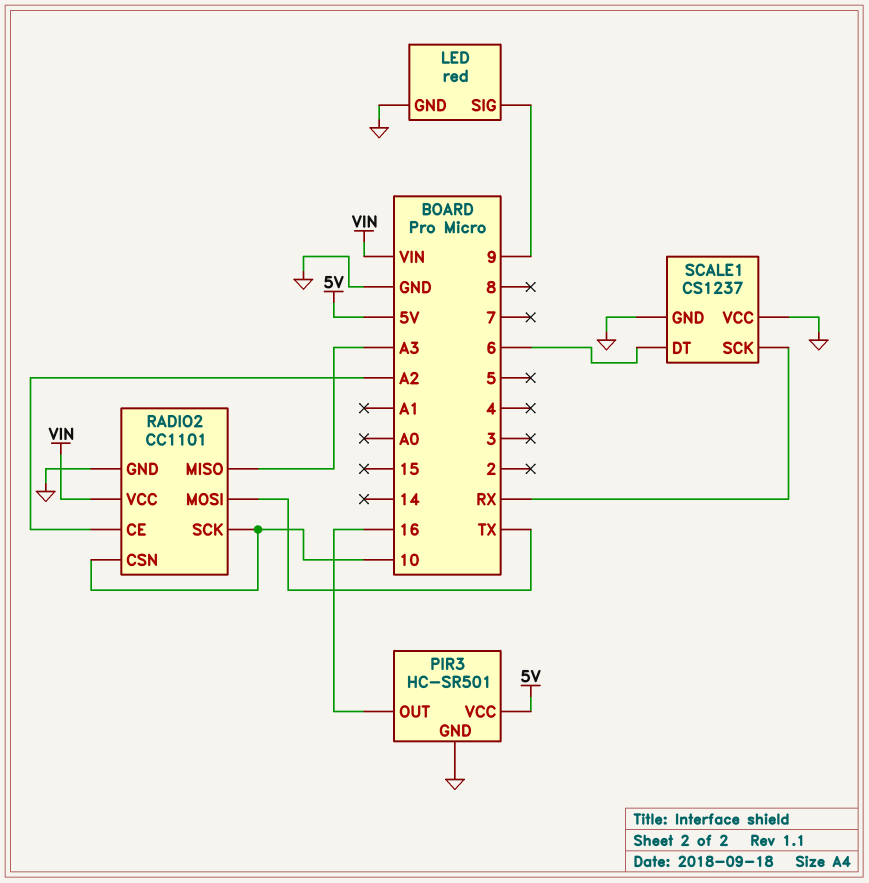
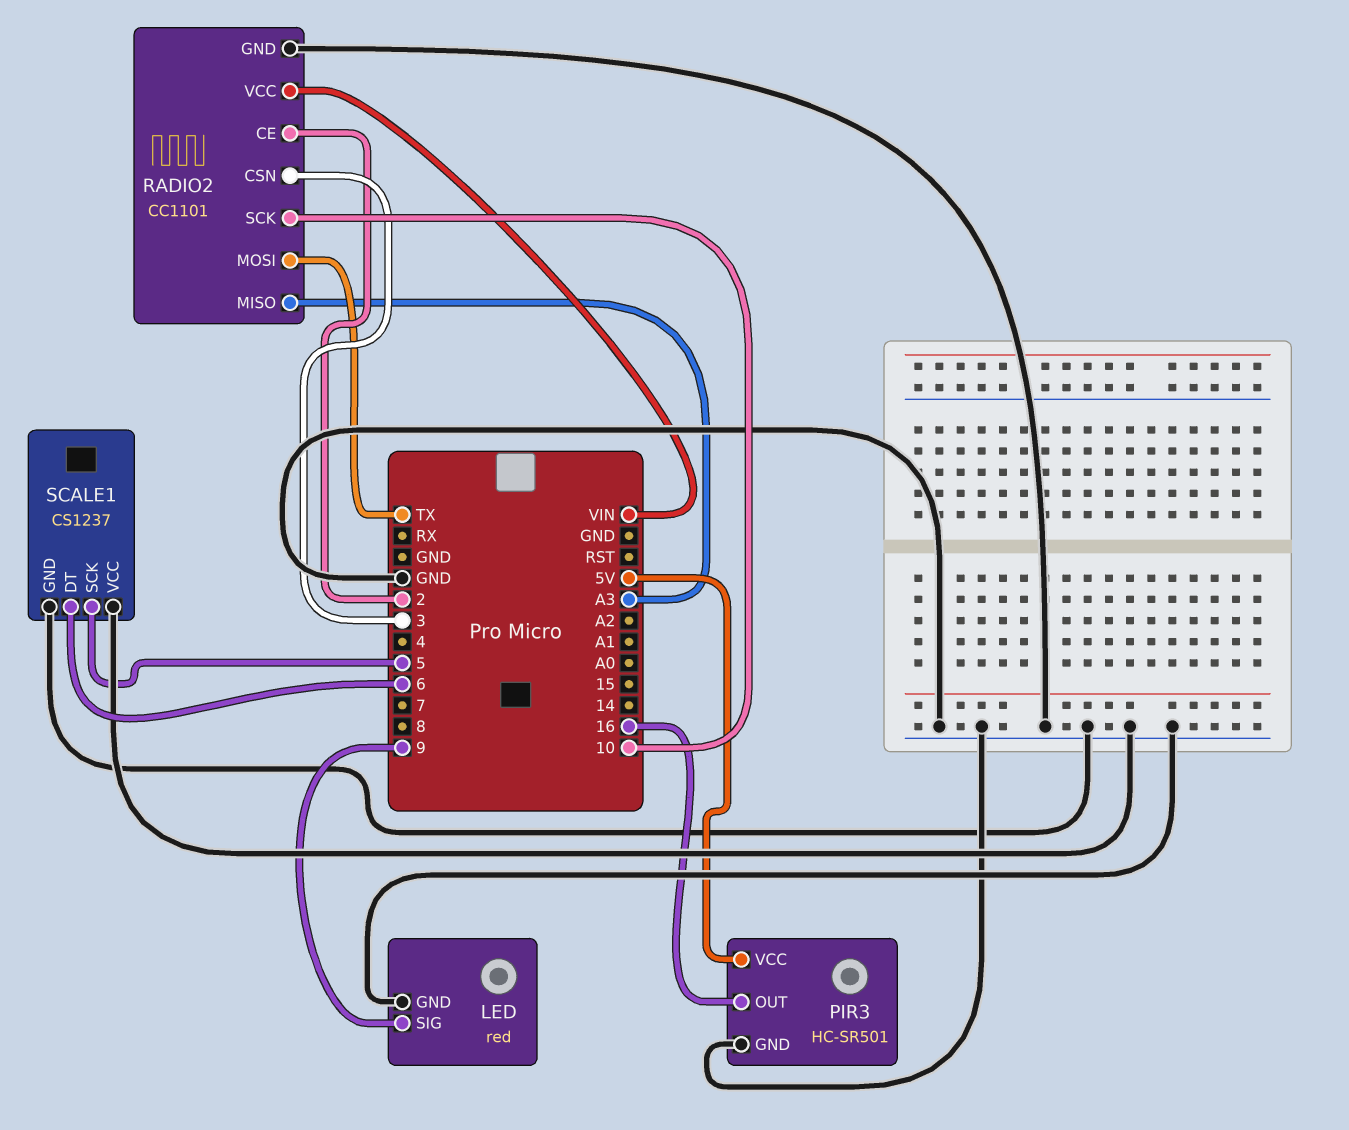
RADIO2 pin CE: A2 -> 2
RADIO2 pin CSN: 10 -> 3
SCALE1 pin SCK: RX -> 5

